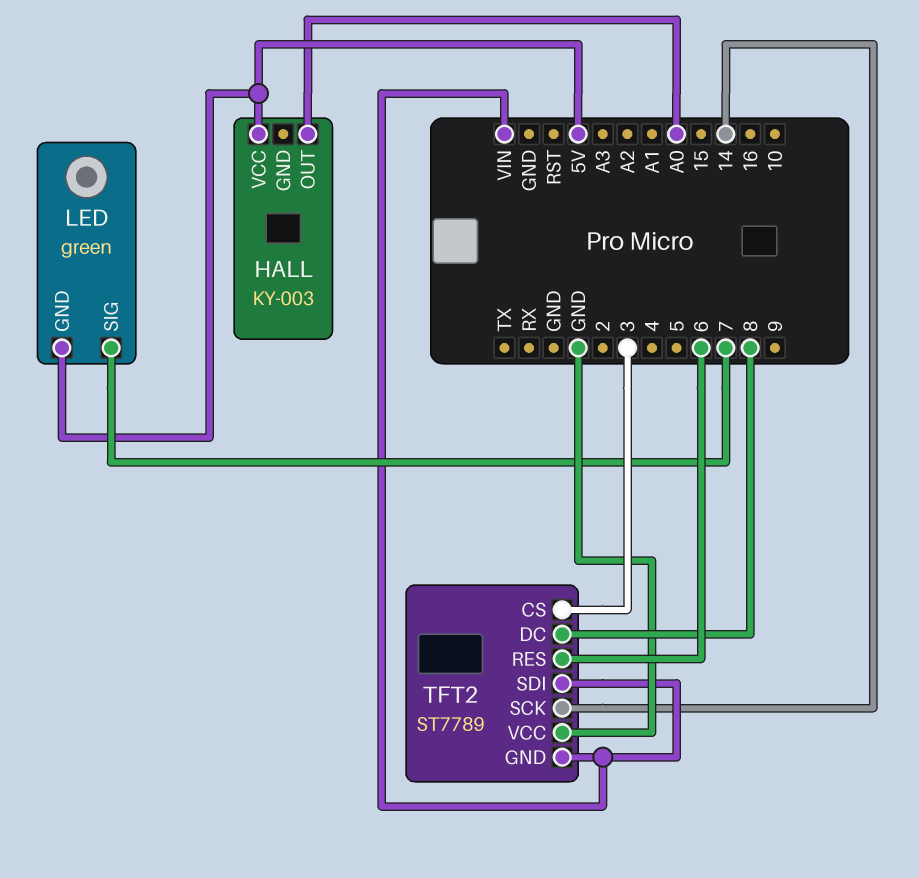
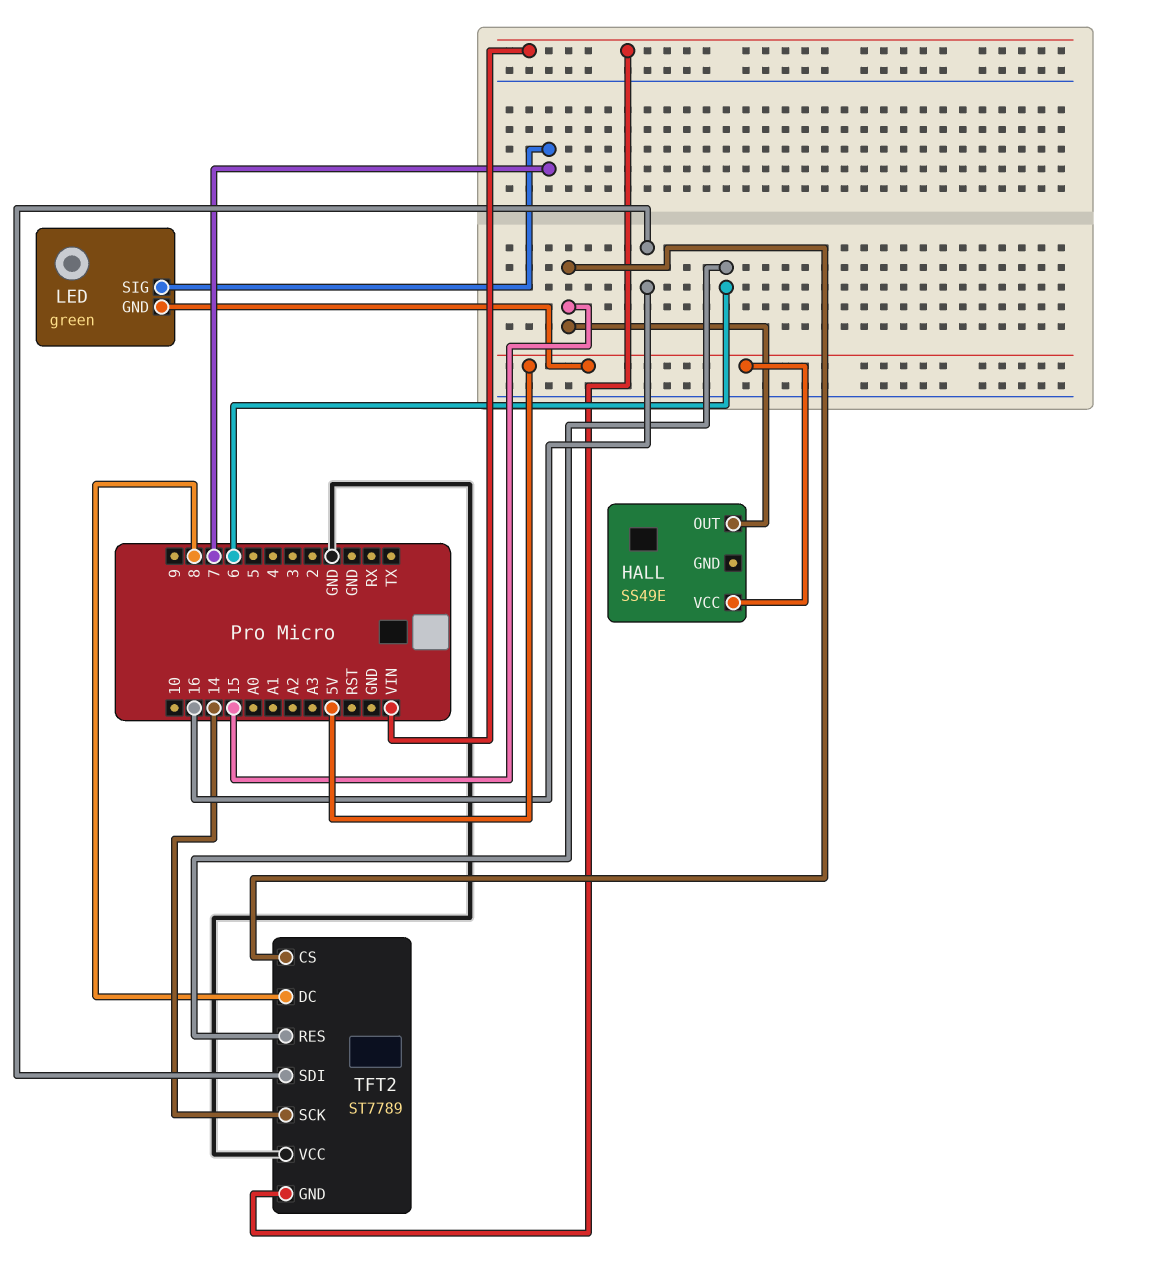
HALL: KY-003 -> SS49E
HALL pin OUT: A0 -> 15
TFT2 pin CS: 3 -> 15
TFT2 pin SDI: VIN -> 16

